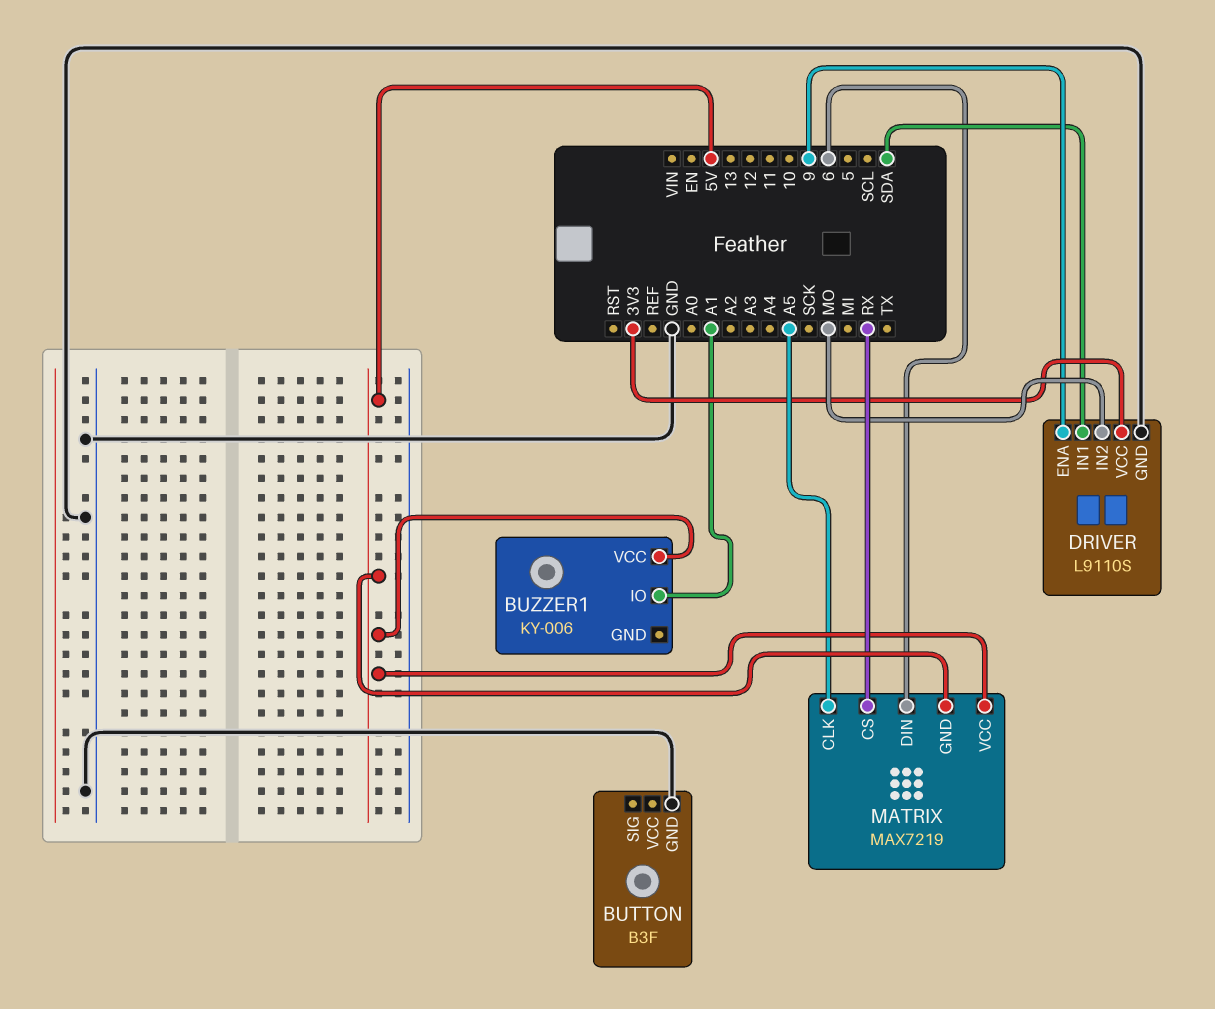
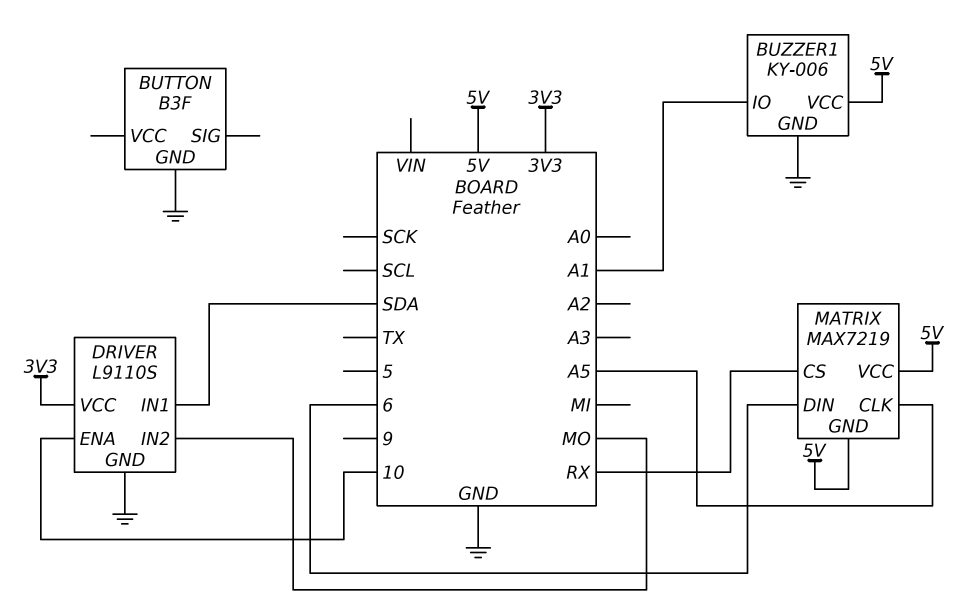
BUZZER1 pin GND: none -> GND
DRIVER pin ENA: 9 -> 10

